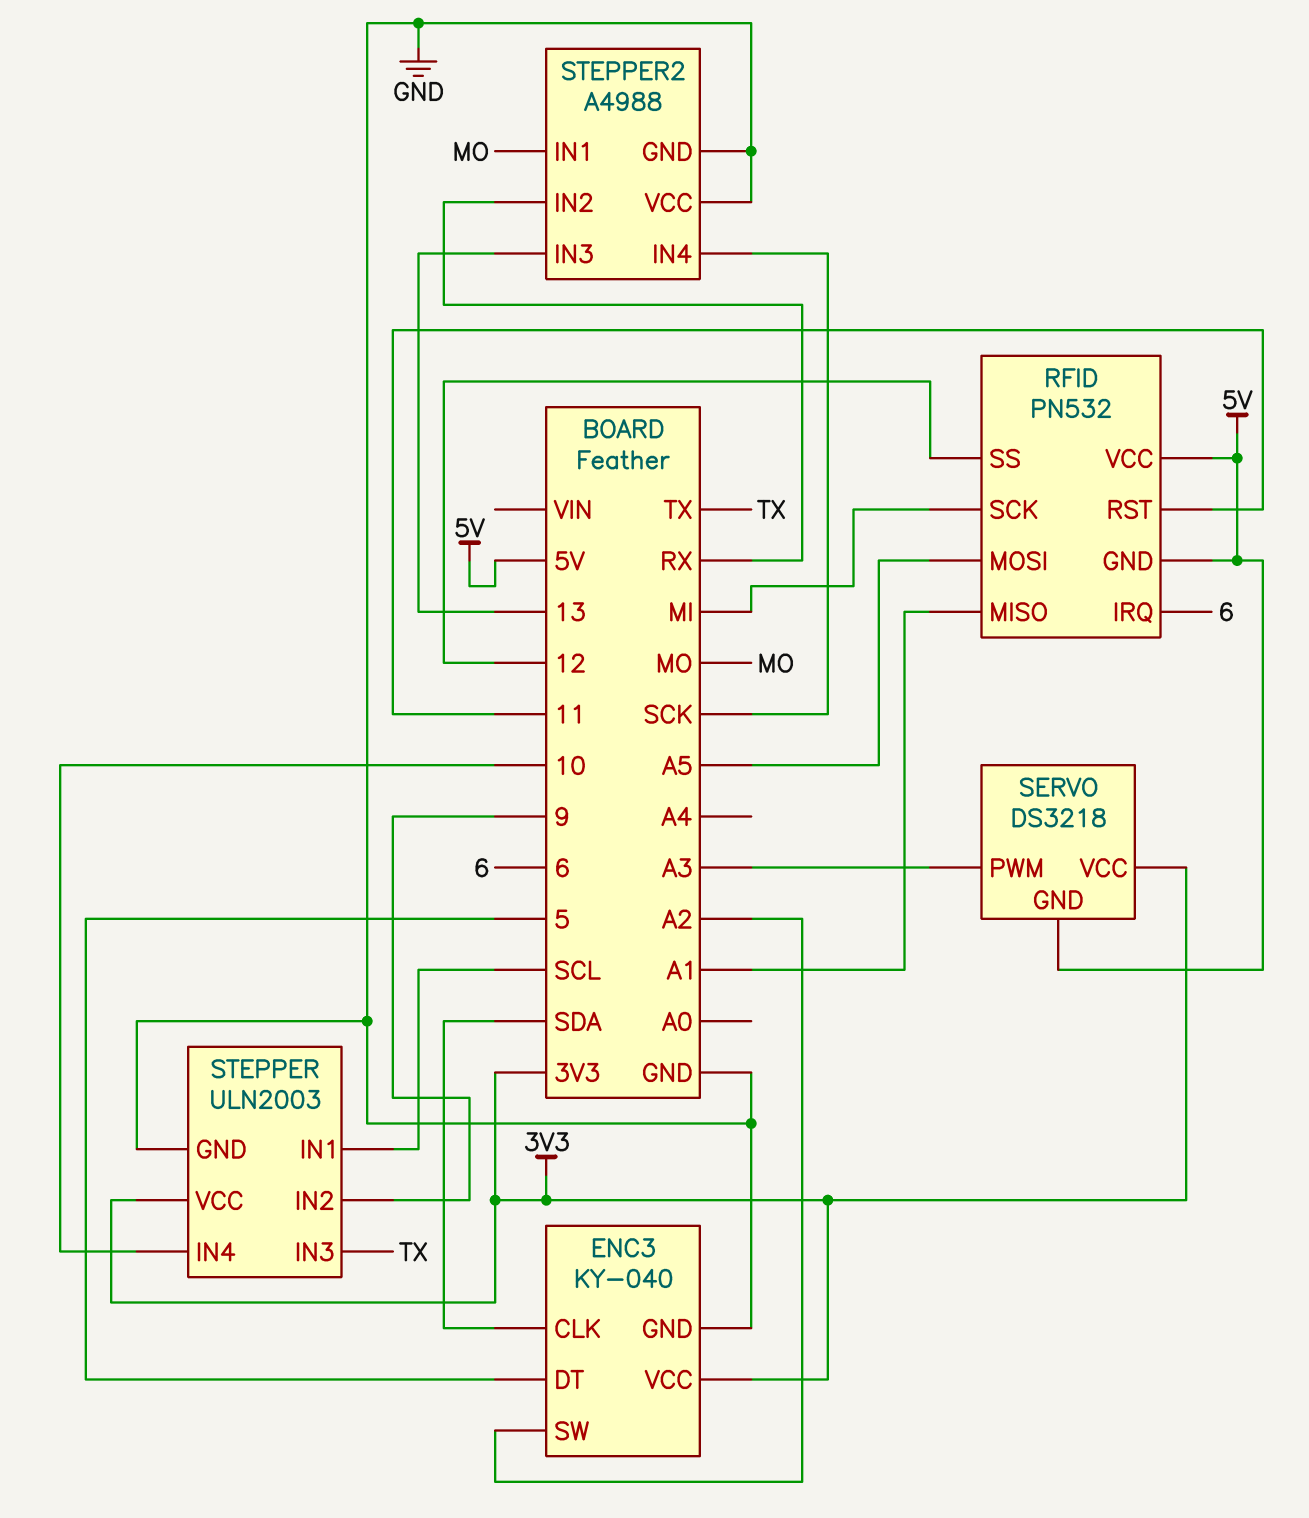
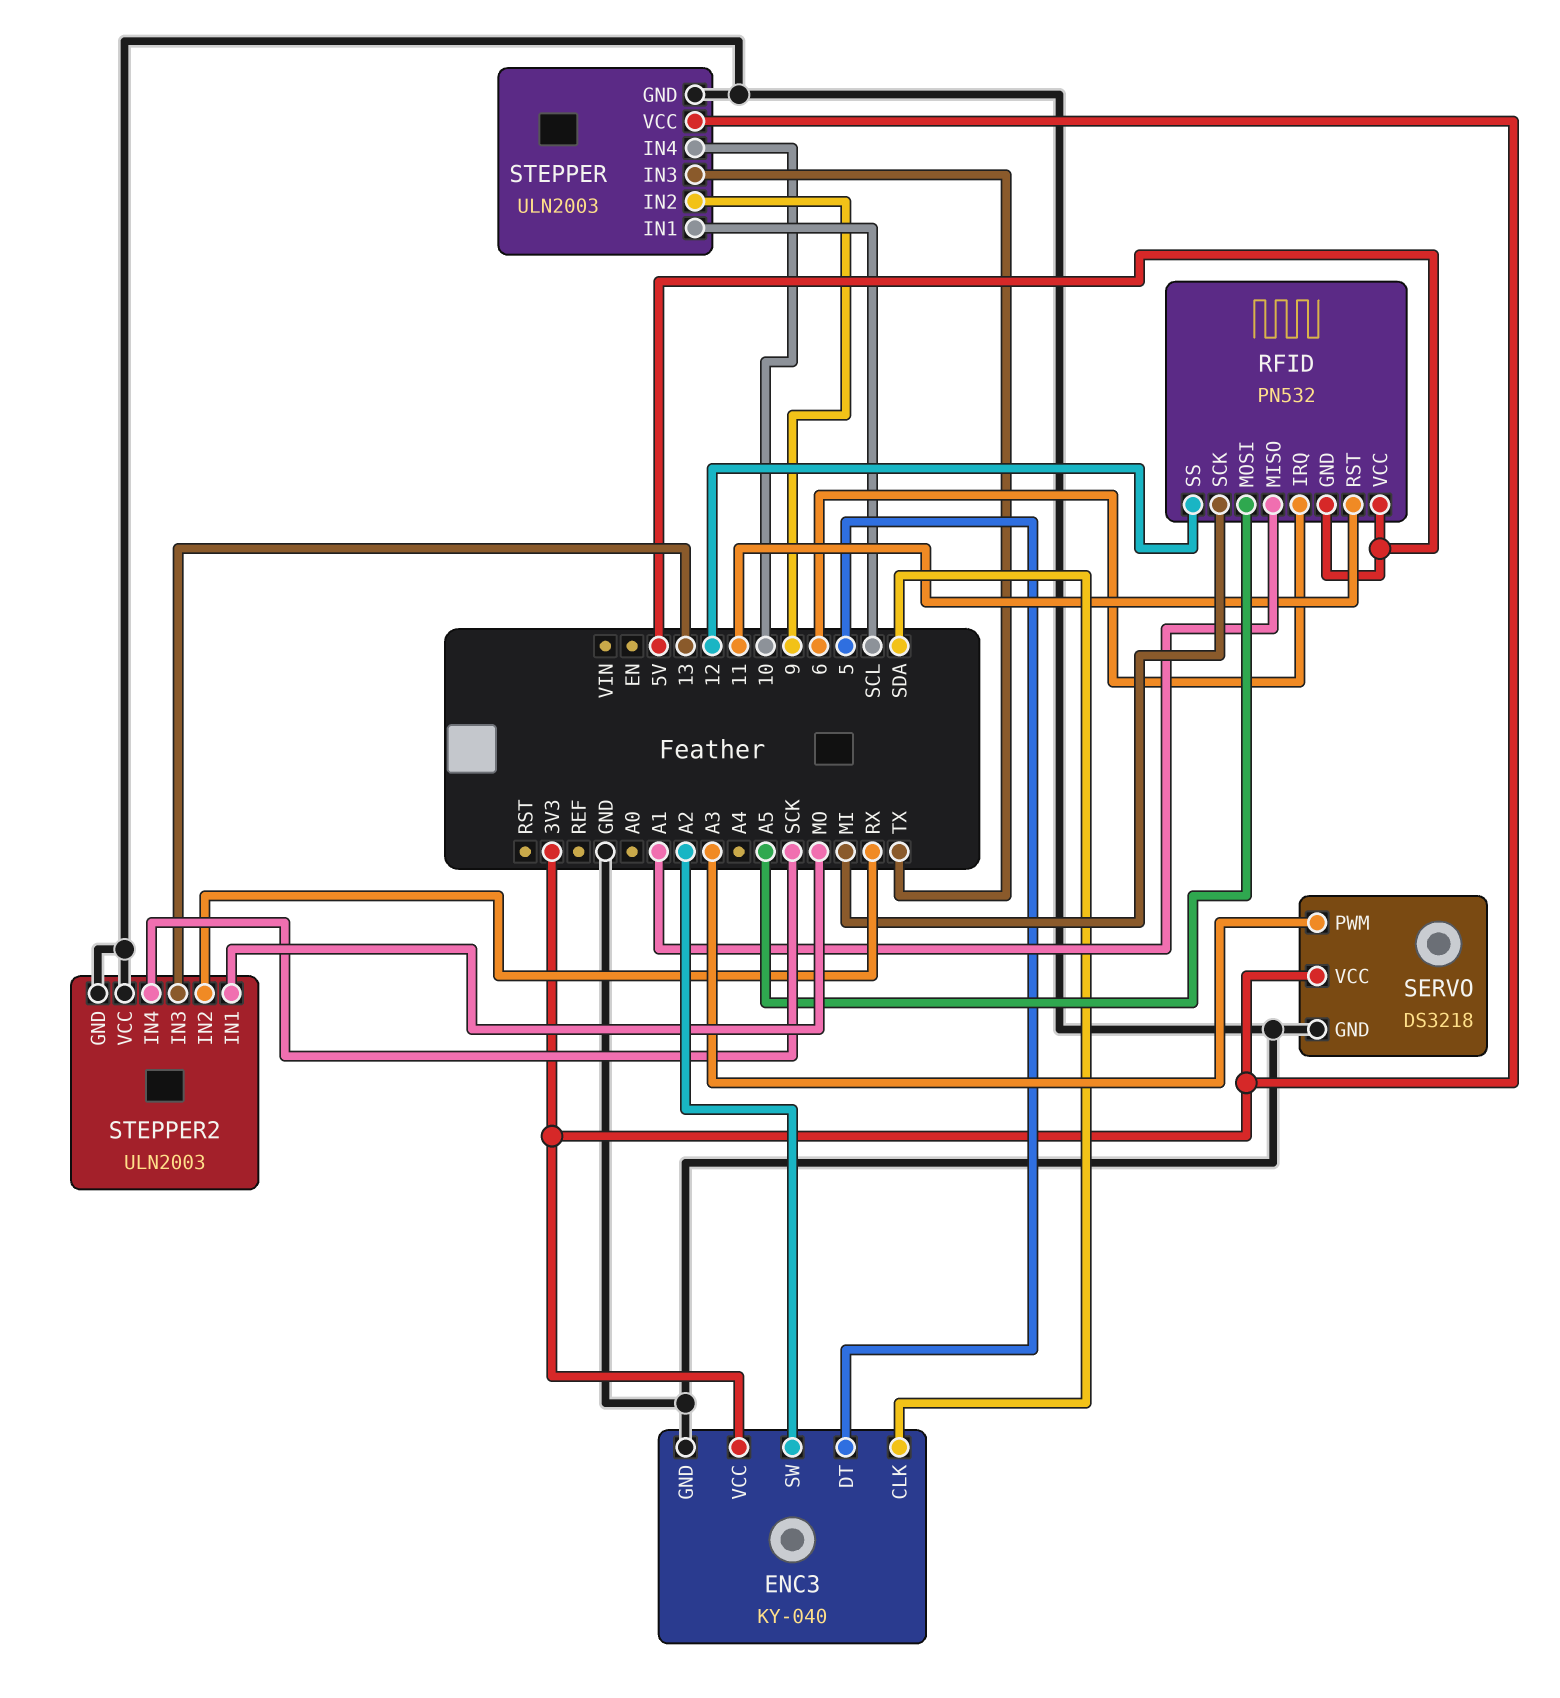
SERVO pin GND: 5V -> GND
STEPPER2: A4988 -> ULN2003

